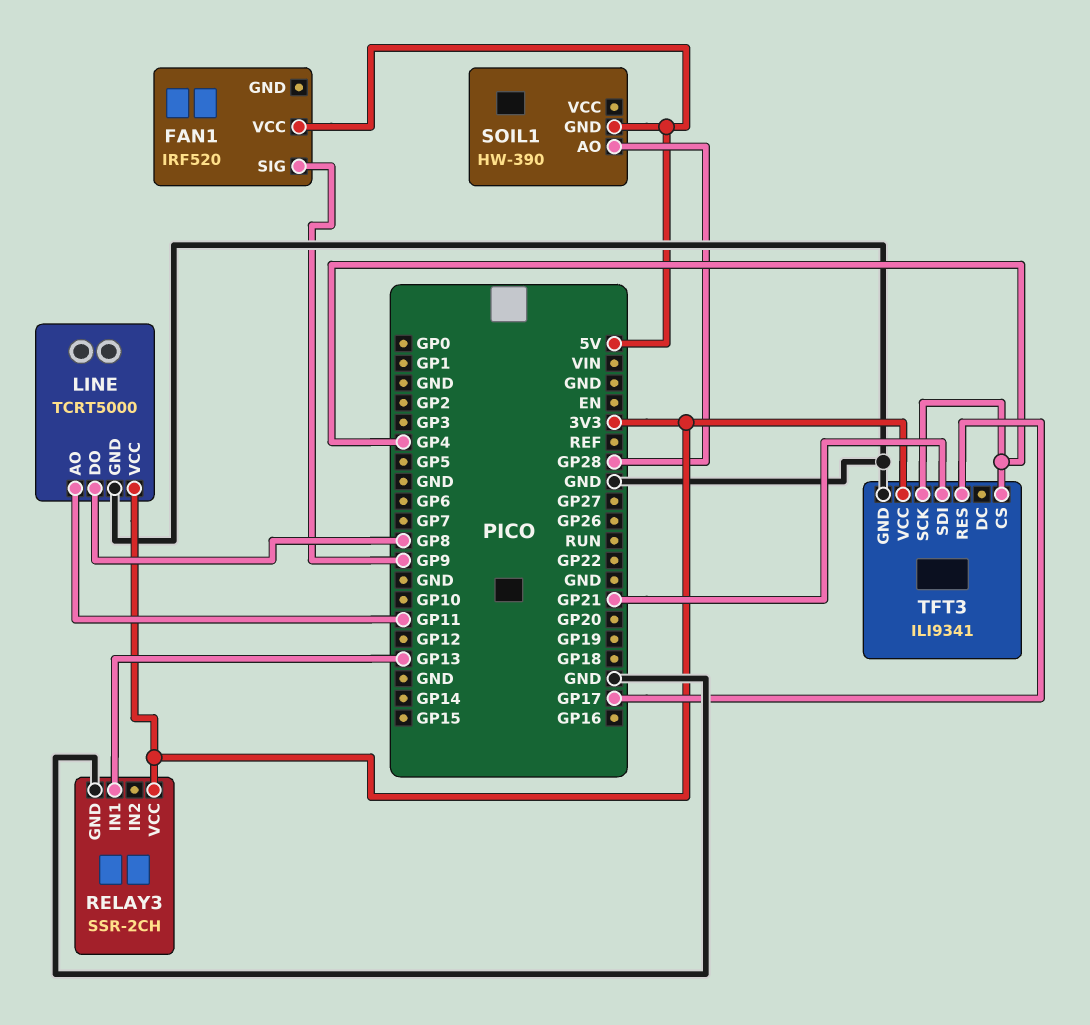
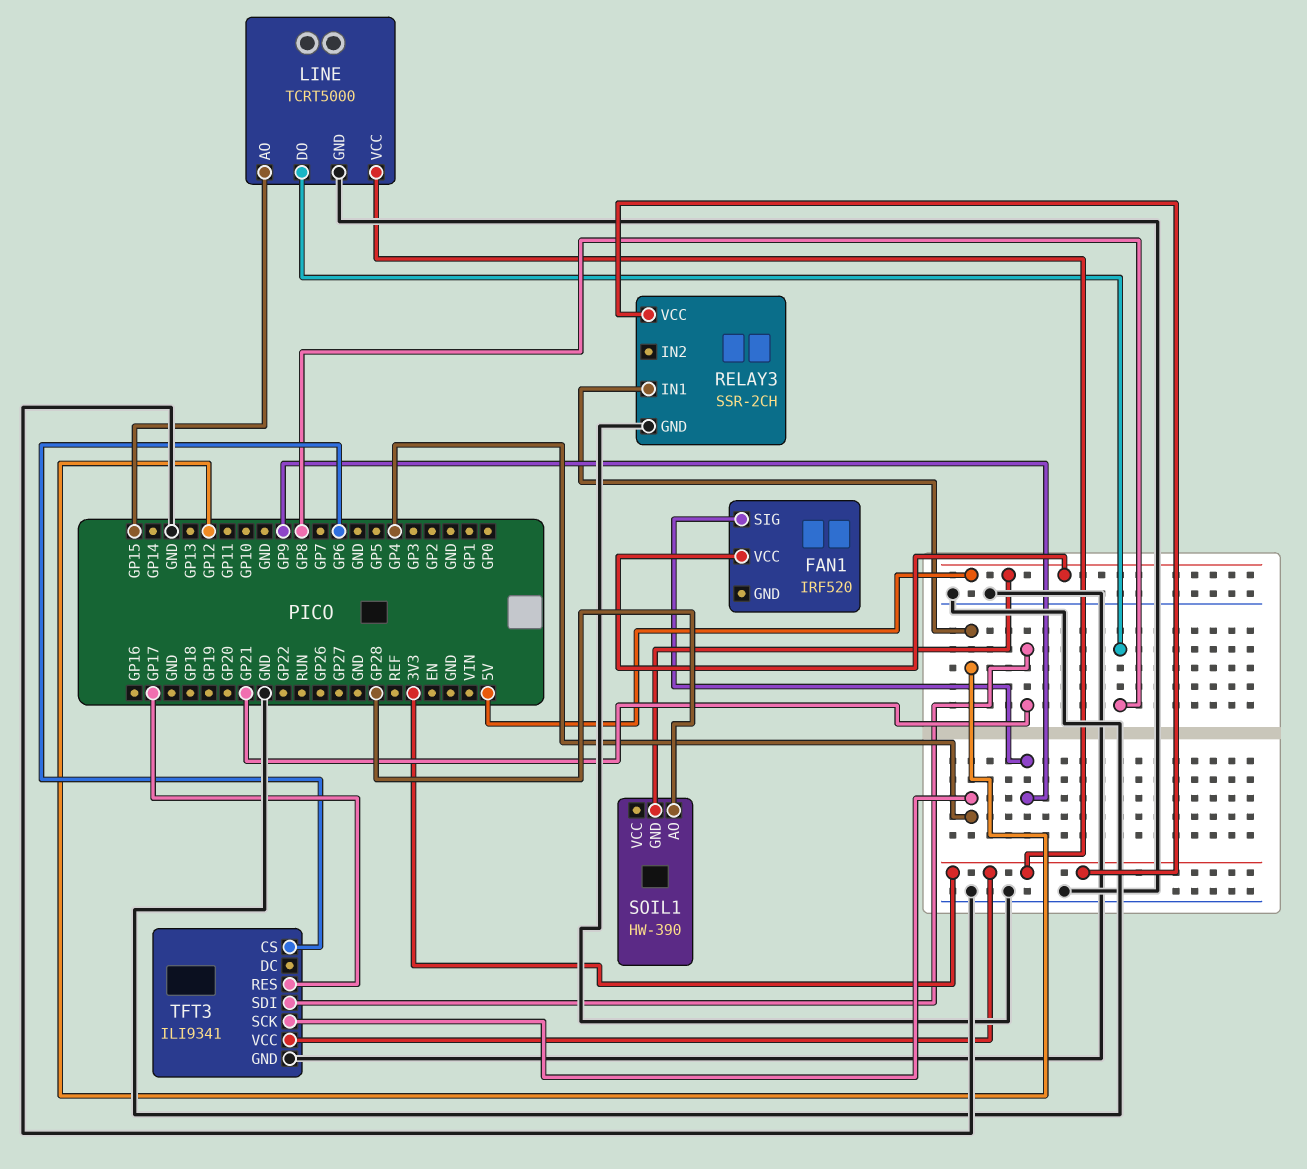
LINE pin AO: GP11 -> GP15
RELAY3 pin IN1: GP13 -> GP12
TFT3 pin CS: GP4 -> GP6

